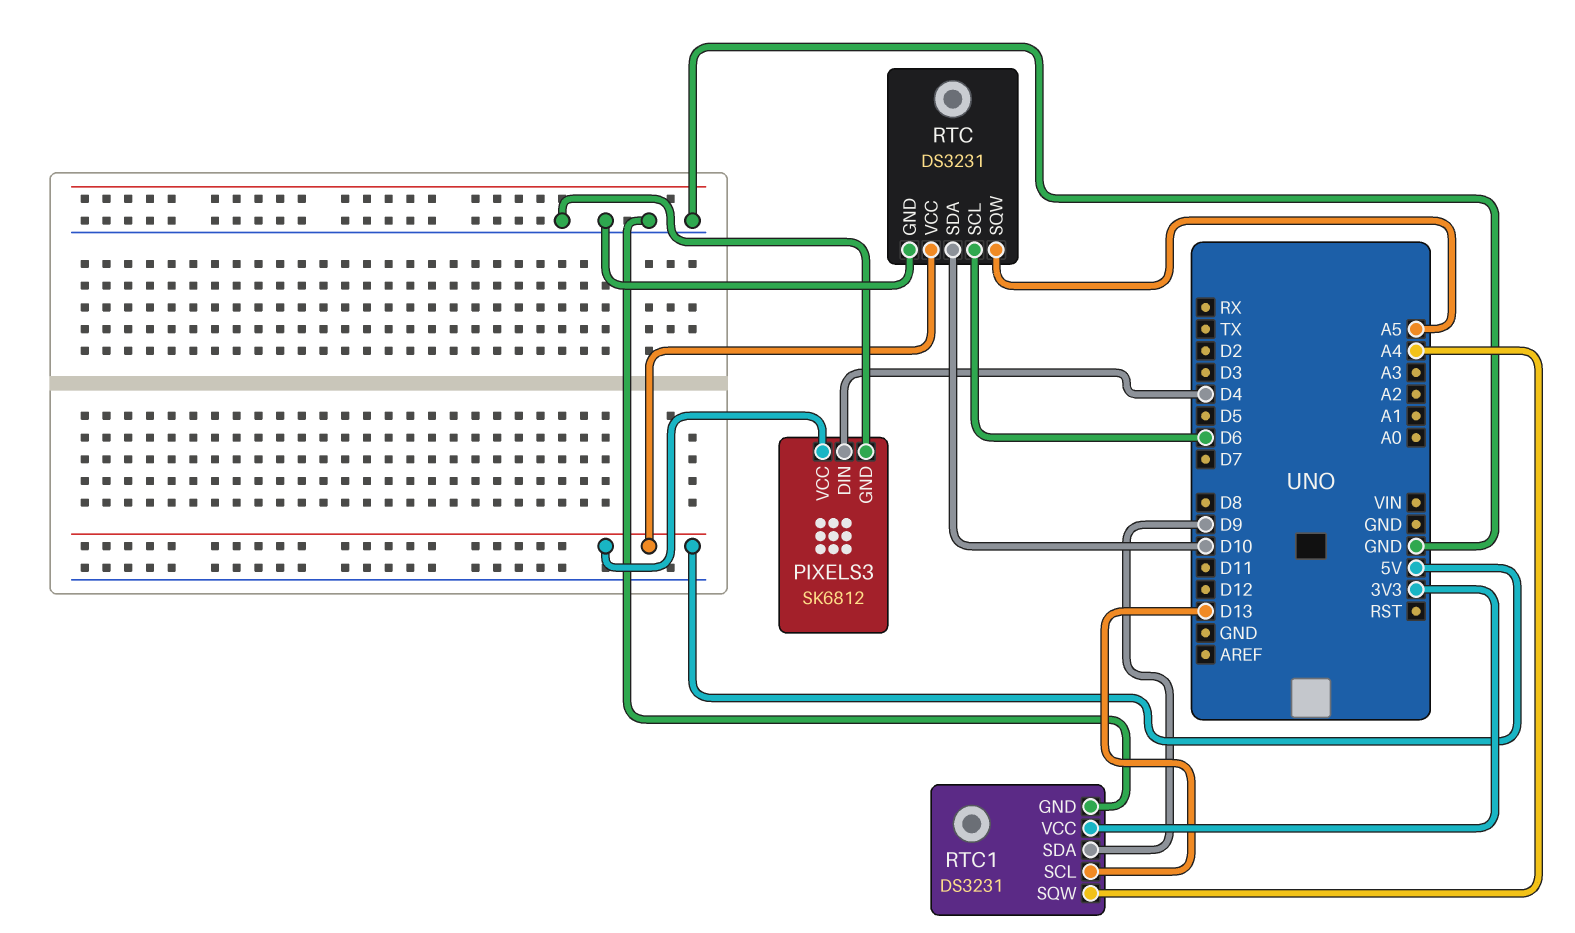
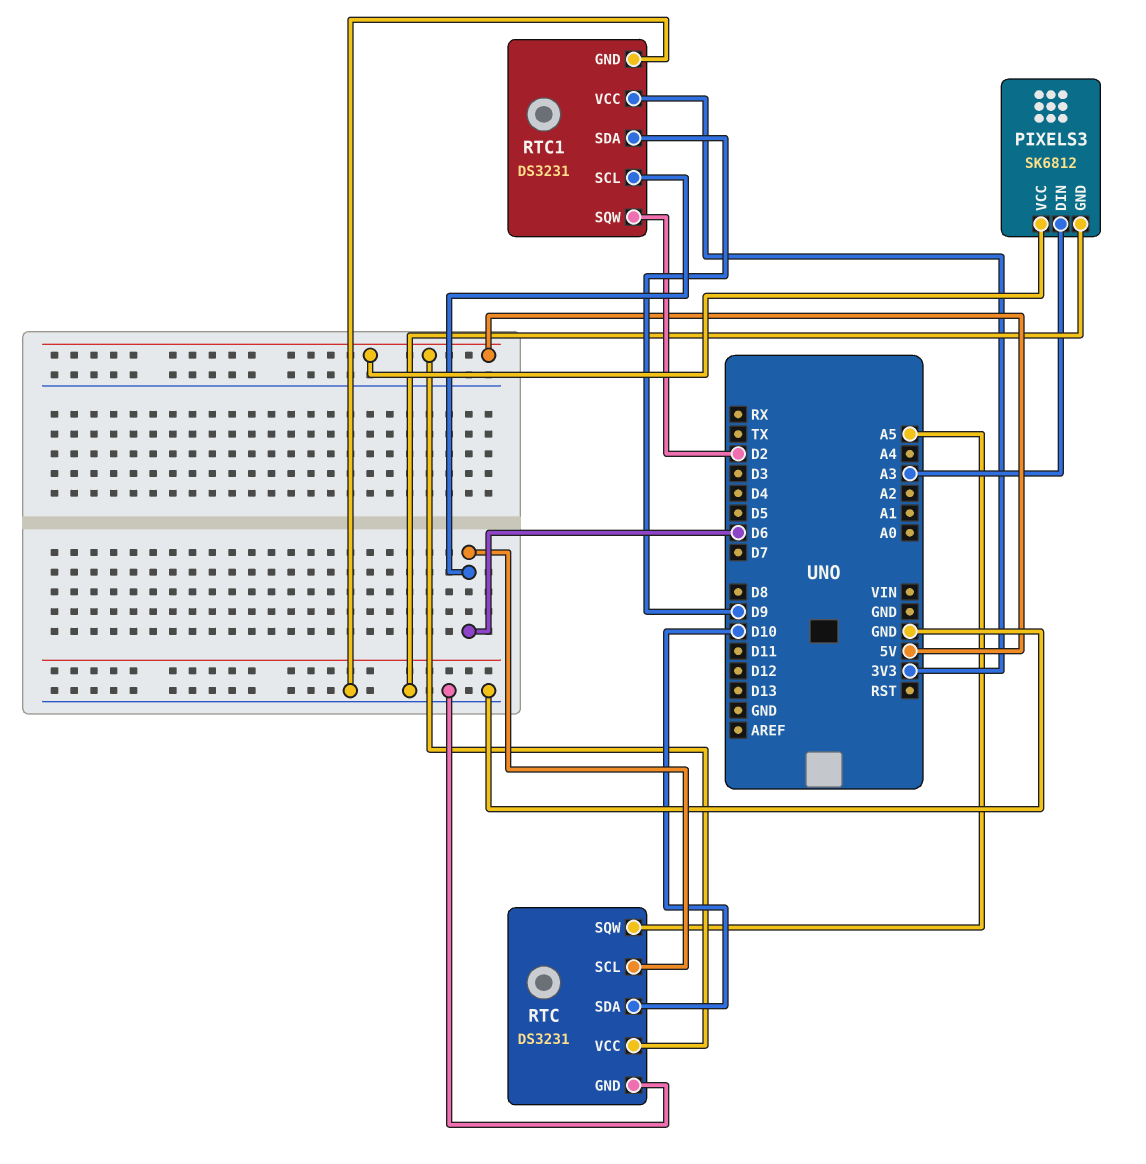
PIXELS3 pin DIN: D4 -> A3
RTC1 pin SCL: D13 -> D6
RTC1 pin SQW: A4 -> D2

